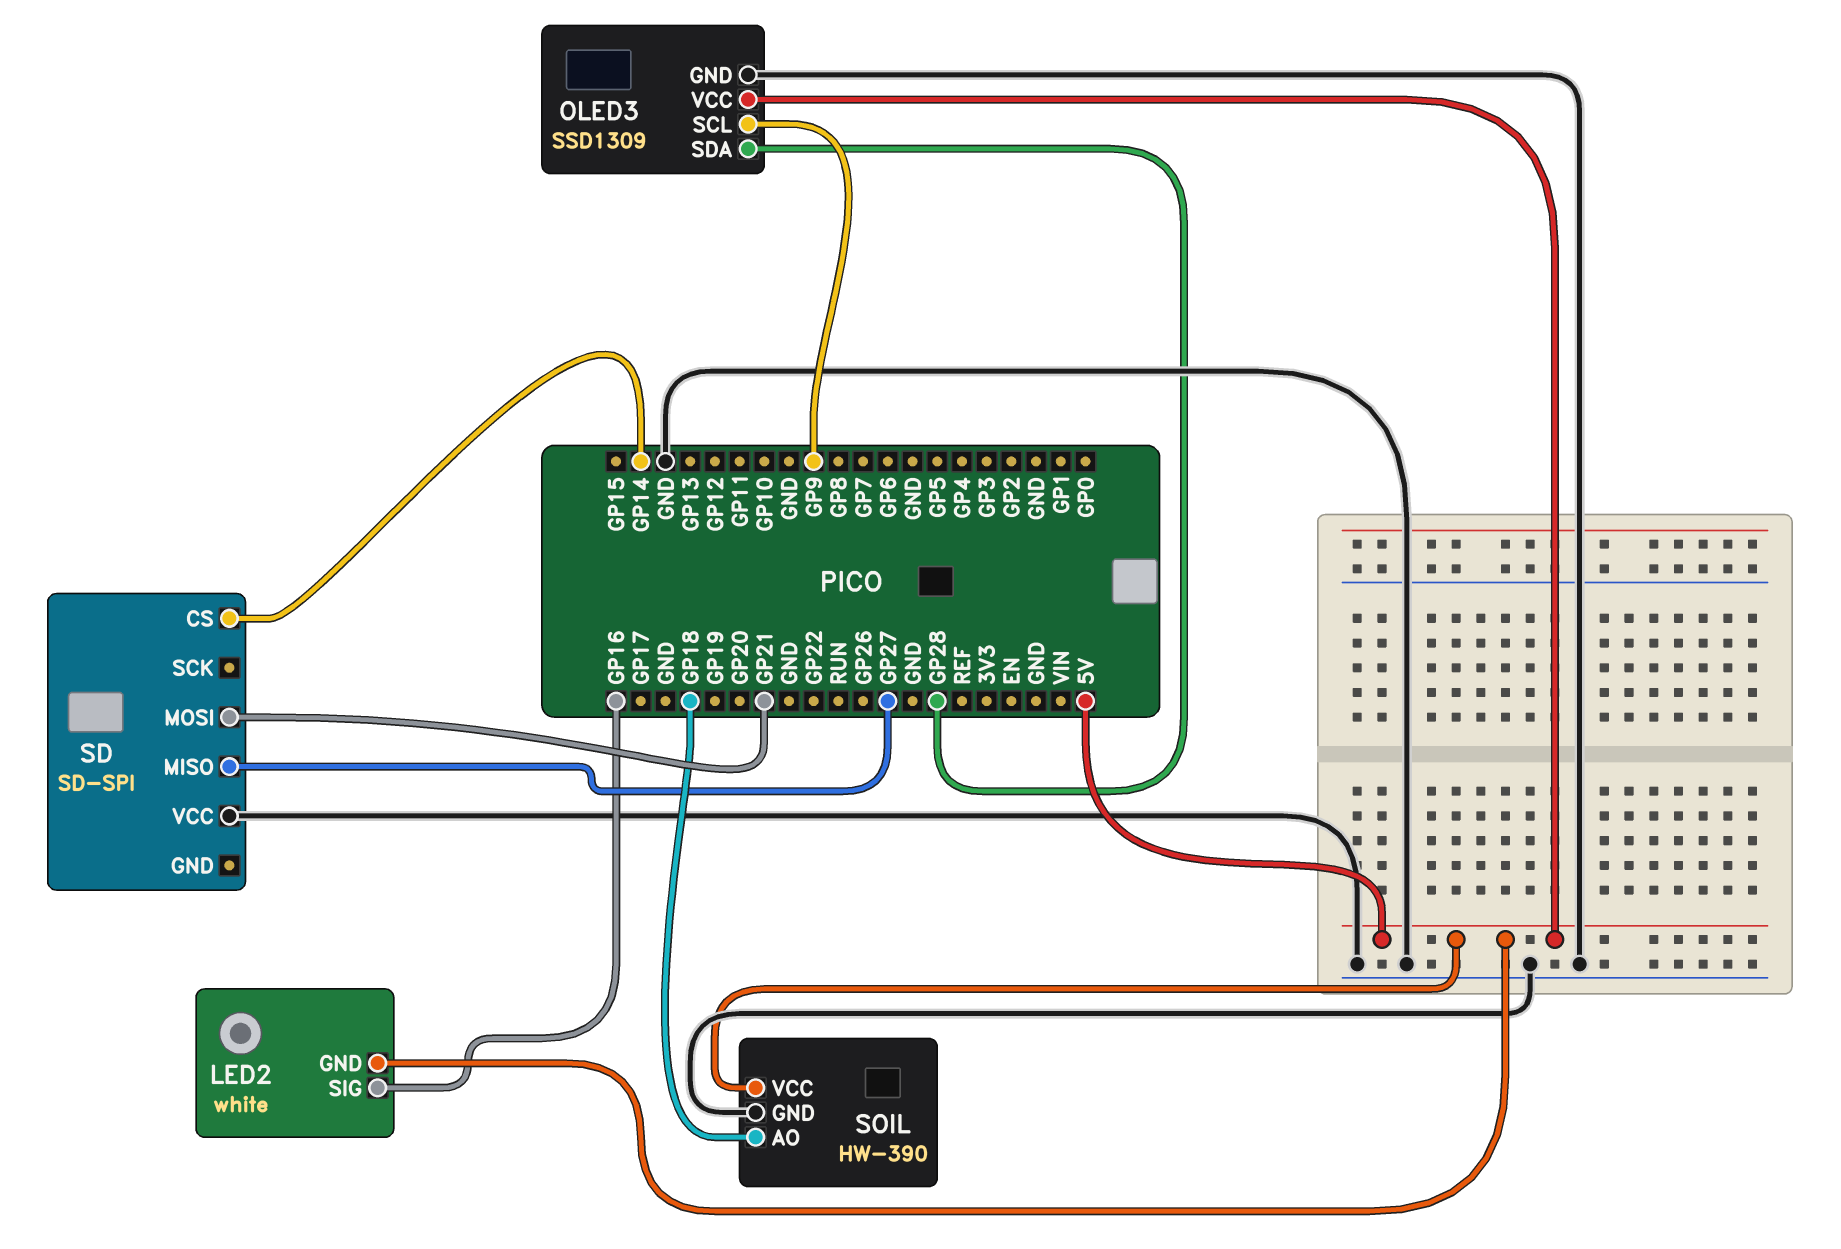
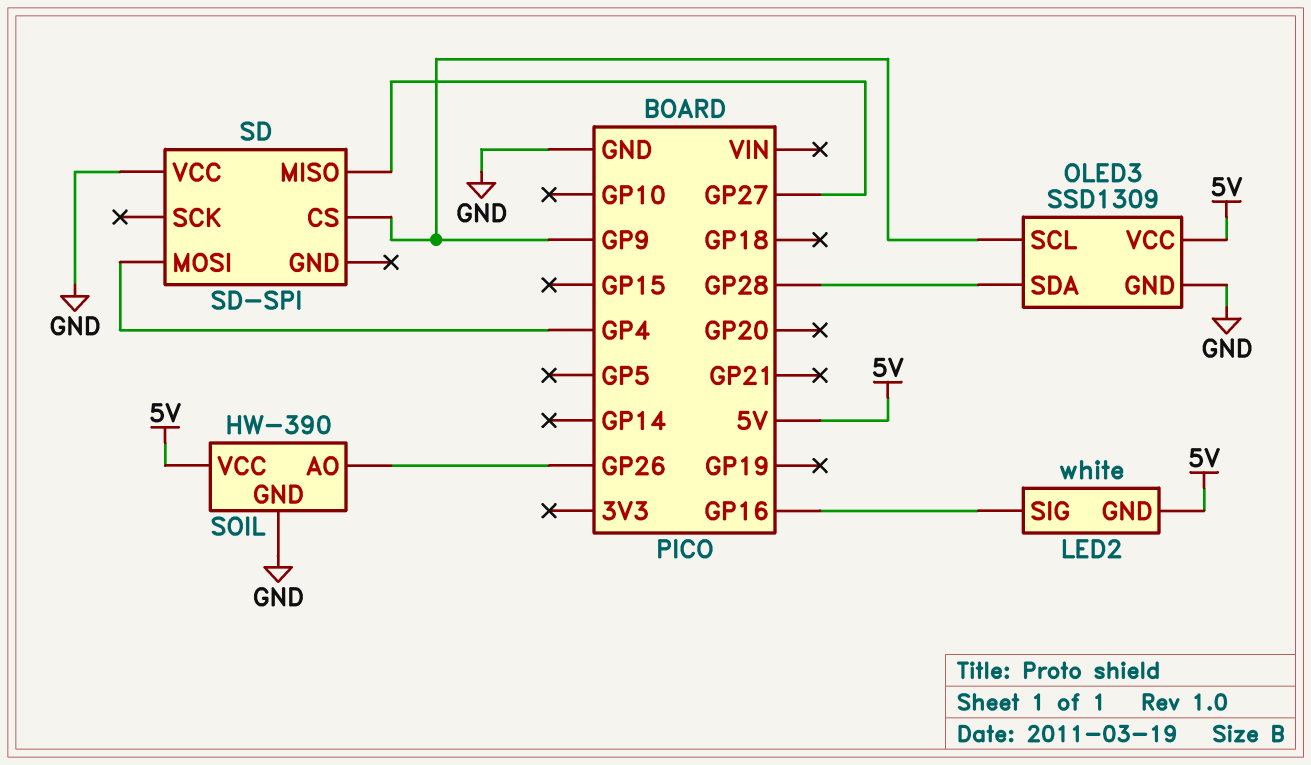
SD pin CS: GP14 -> GP9
SD pin MOSI: GP21 -> GP4
SOIL pin AO: GP18 -> GP26

